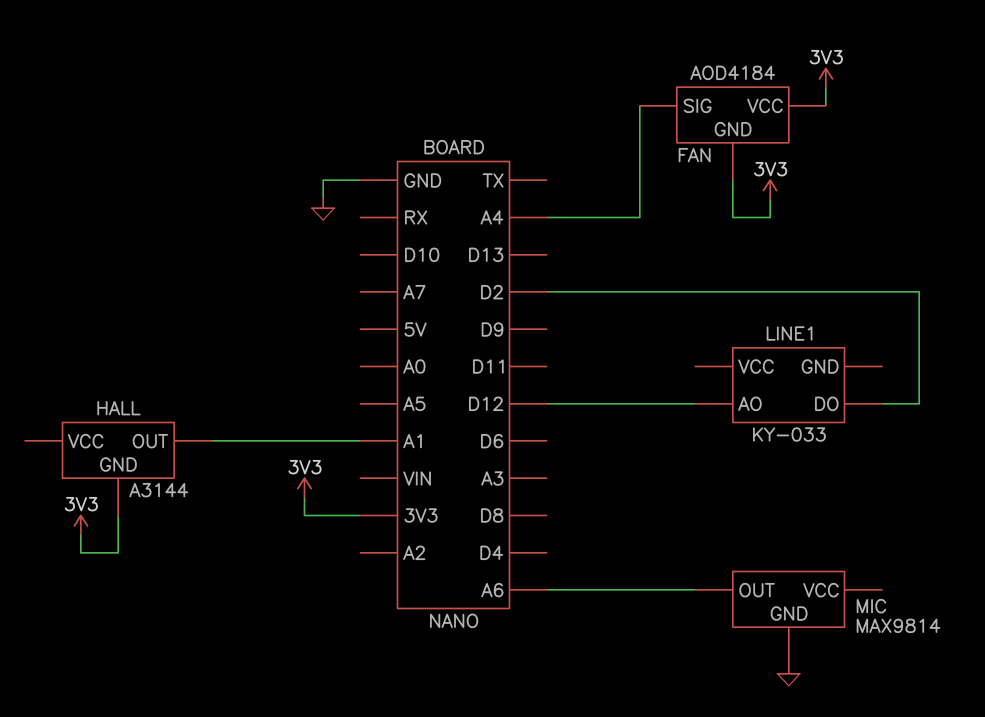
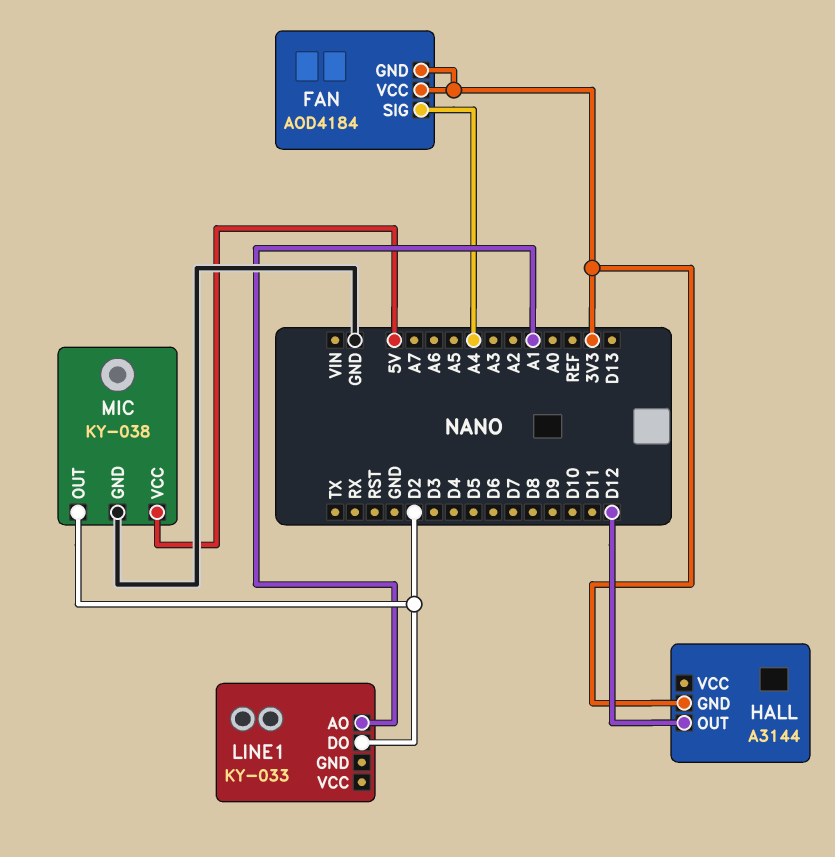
HALL pin OUT: A1 -> D12
LINE1 pin AO: D12 -> A1
MIC: MAX9814 -> KY-038
MIC pin OUT: A6 -> D2
MIC pin VCC: none -> 5V

